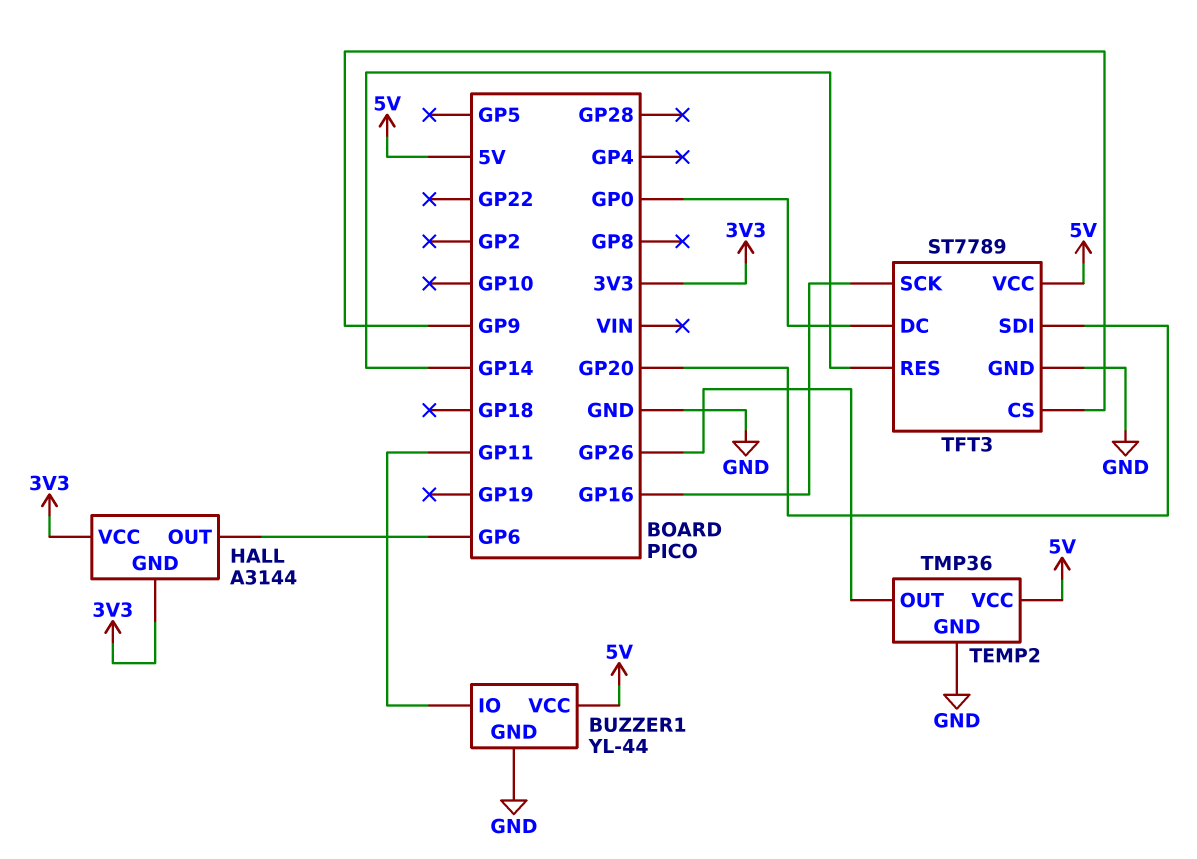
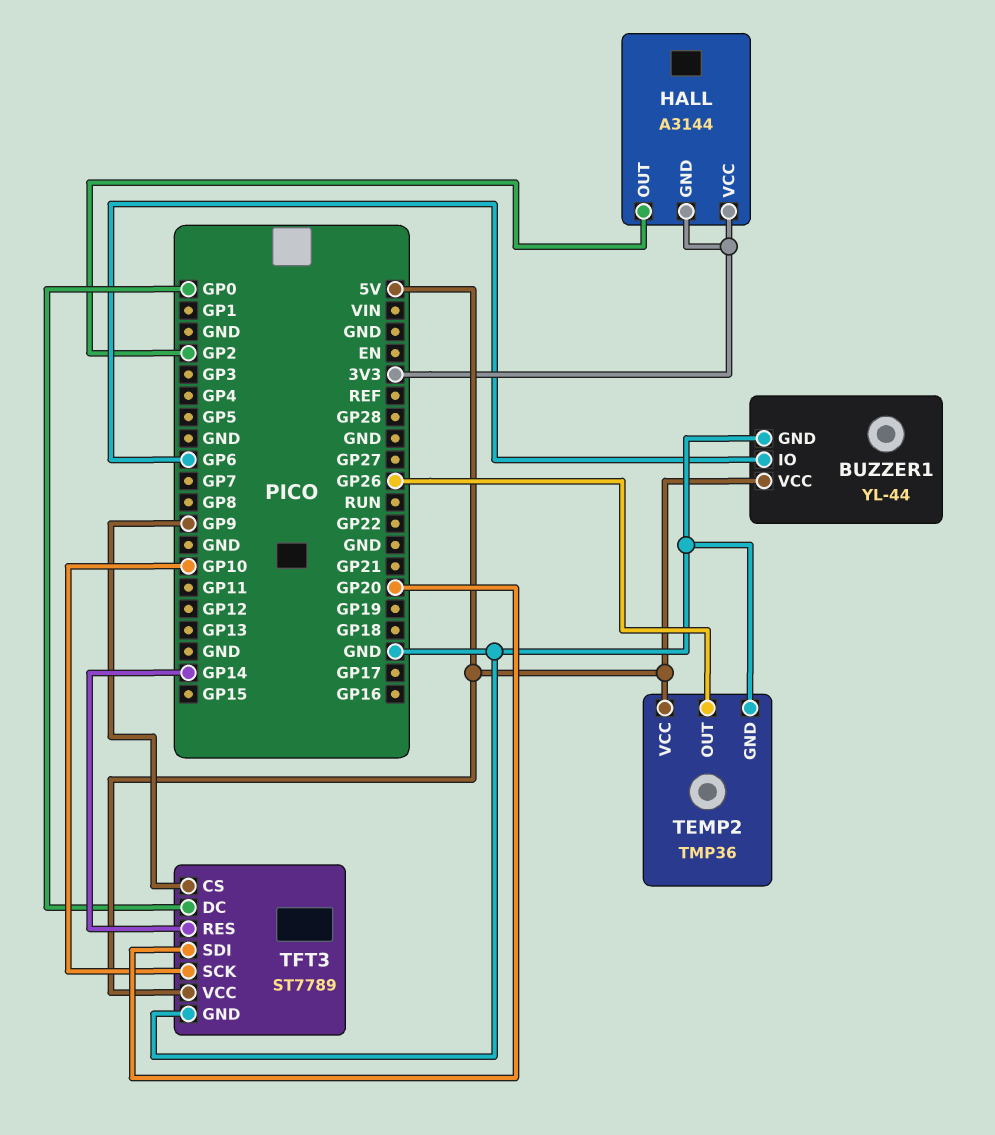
BUZZER1 pin IO: GP11 -> GP6
HALL pin OUT: GP6 -> GP2
TFT3 pin SCK: GP16 -> GP10

